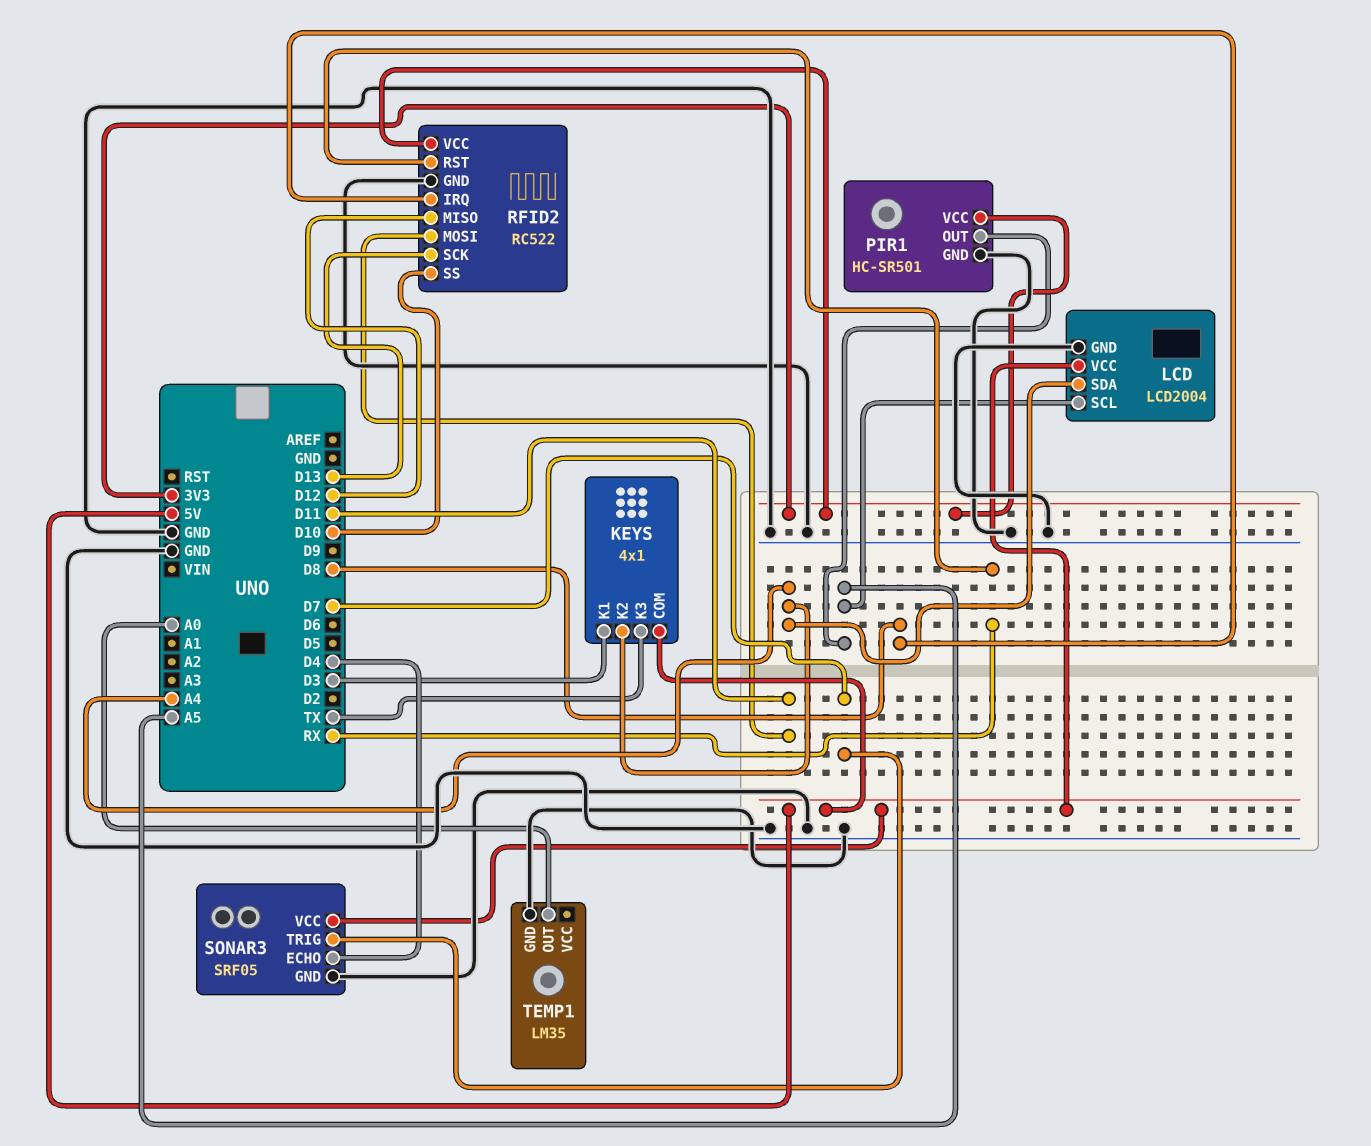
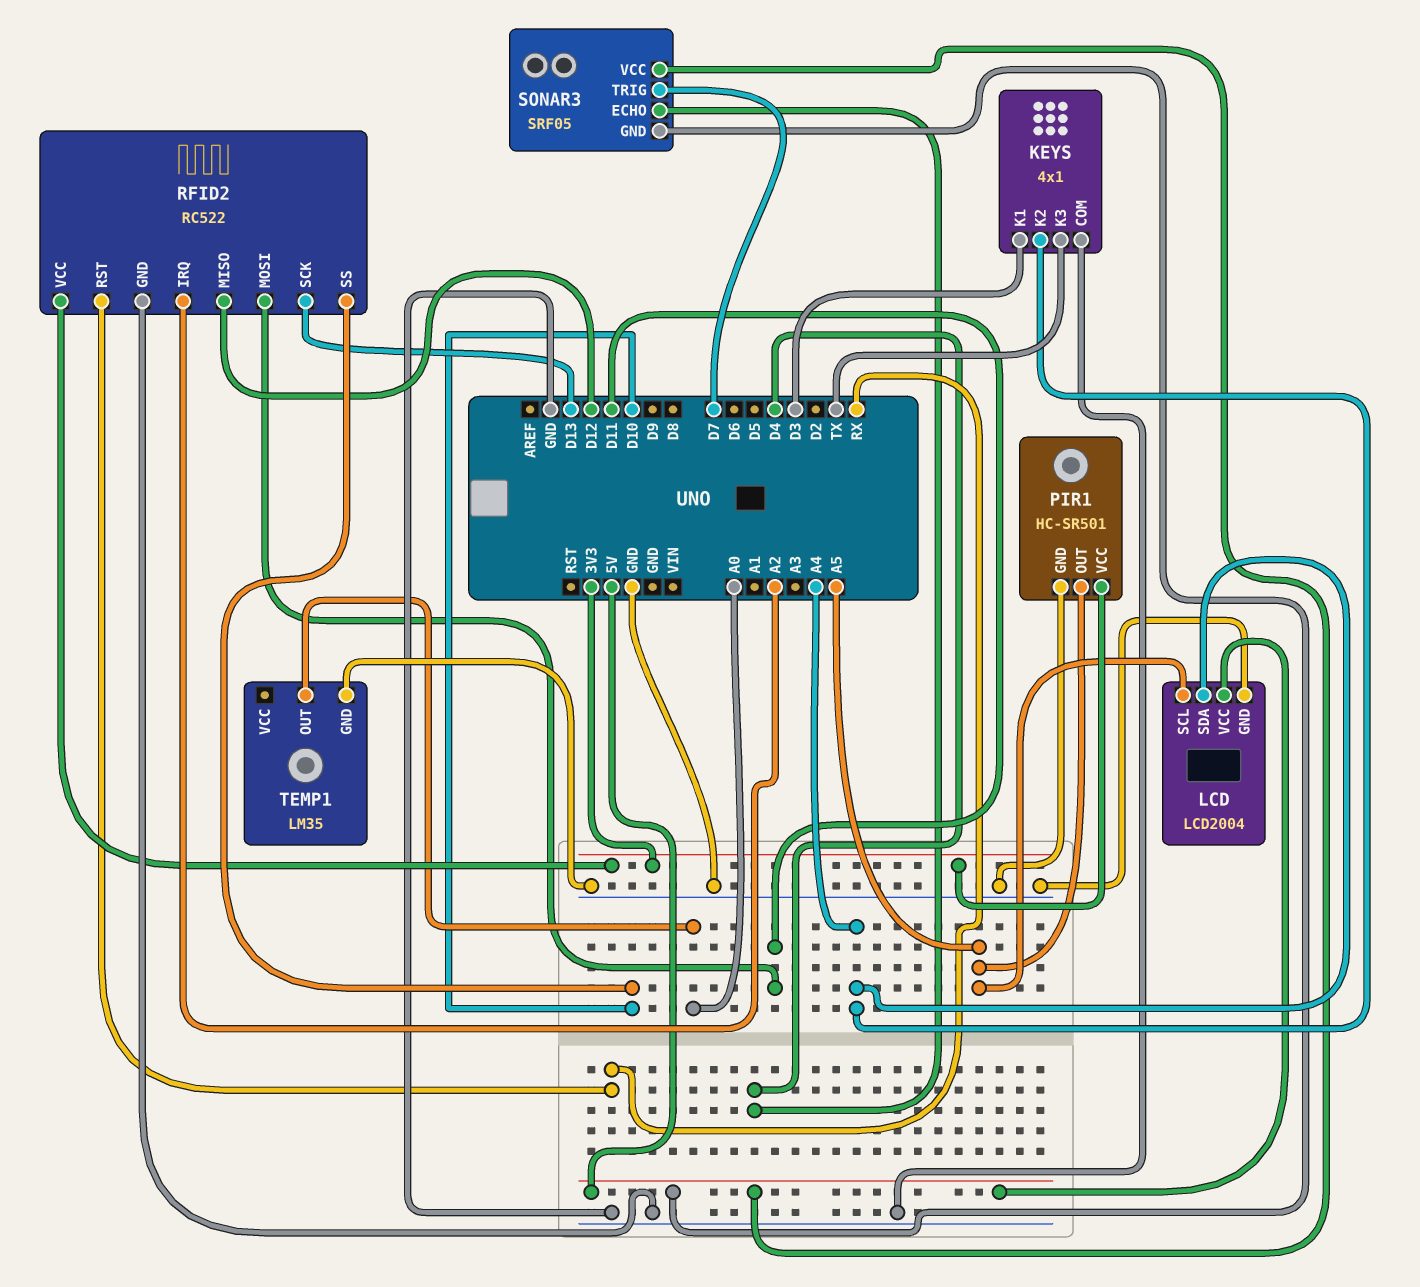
KEYS pin COM: 5V -> GND
RFID2 pin IRQ: D8 -> A2
SONAR3 pin GND: GND -> 5V

